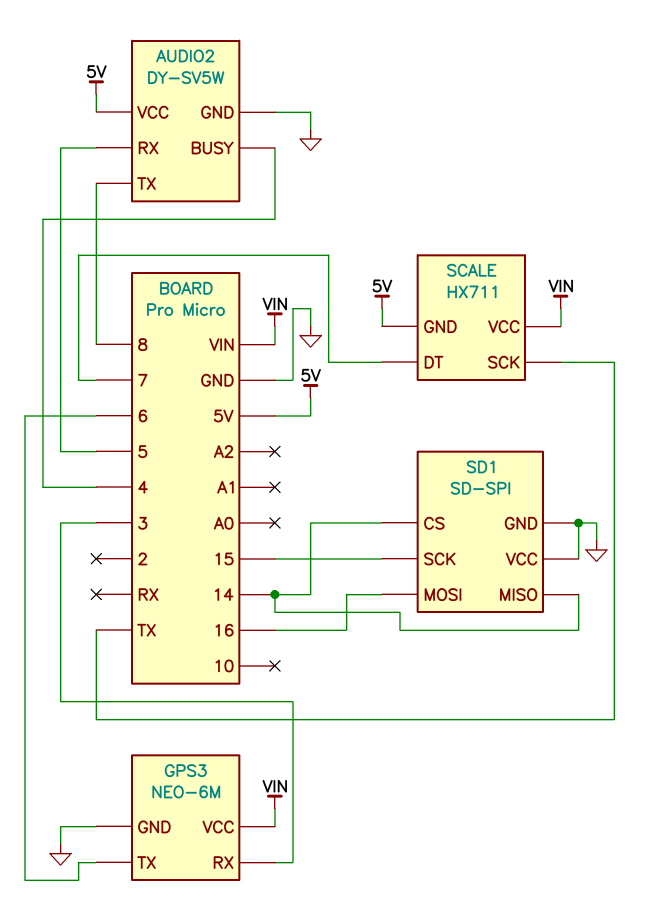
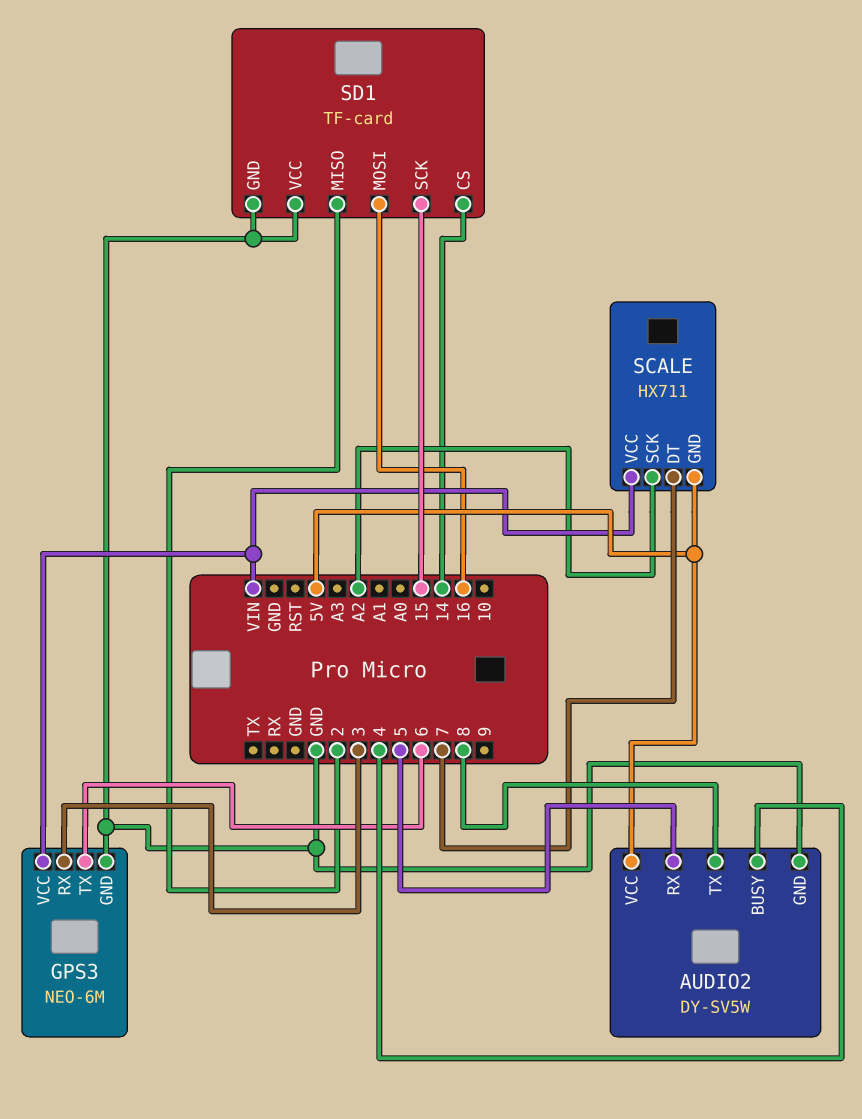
SCALE pin SCK: TX -> A2
SD1: SD-SPI -> TF-card
SD1 pin MISO: 14 -> 2

